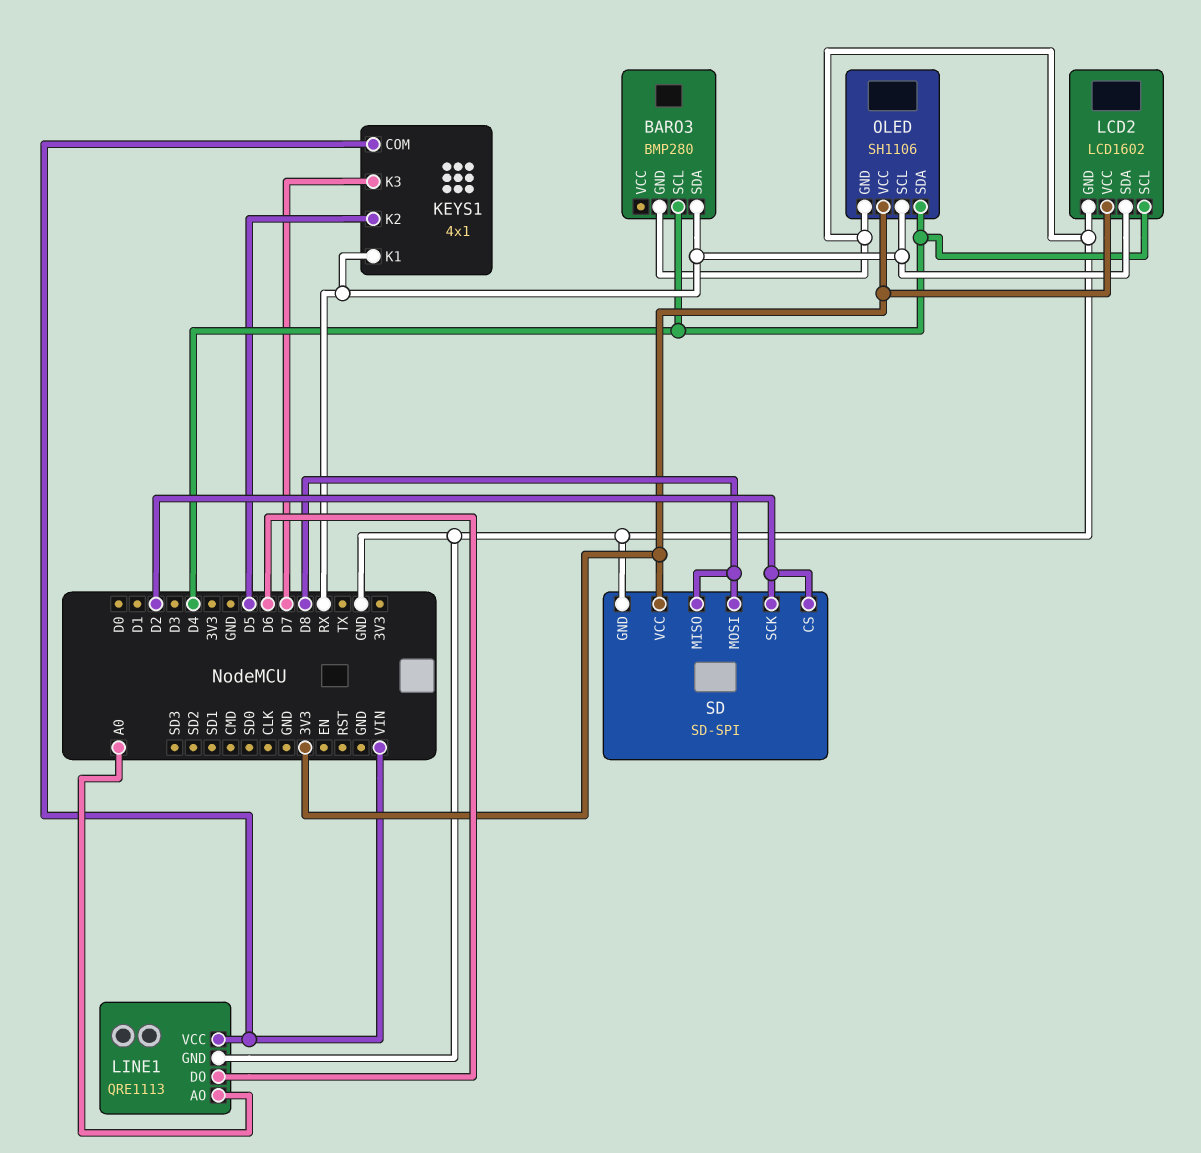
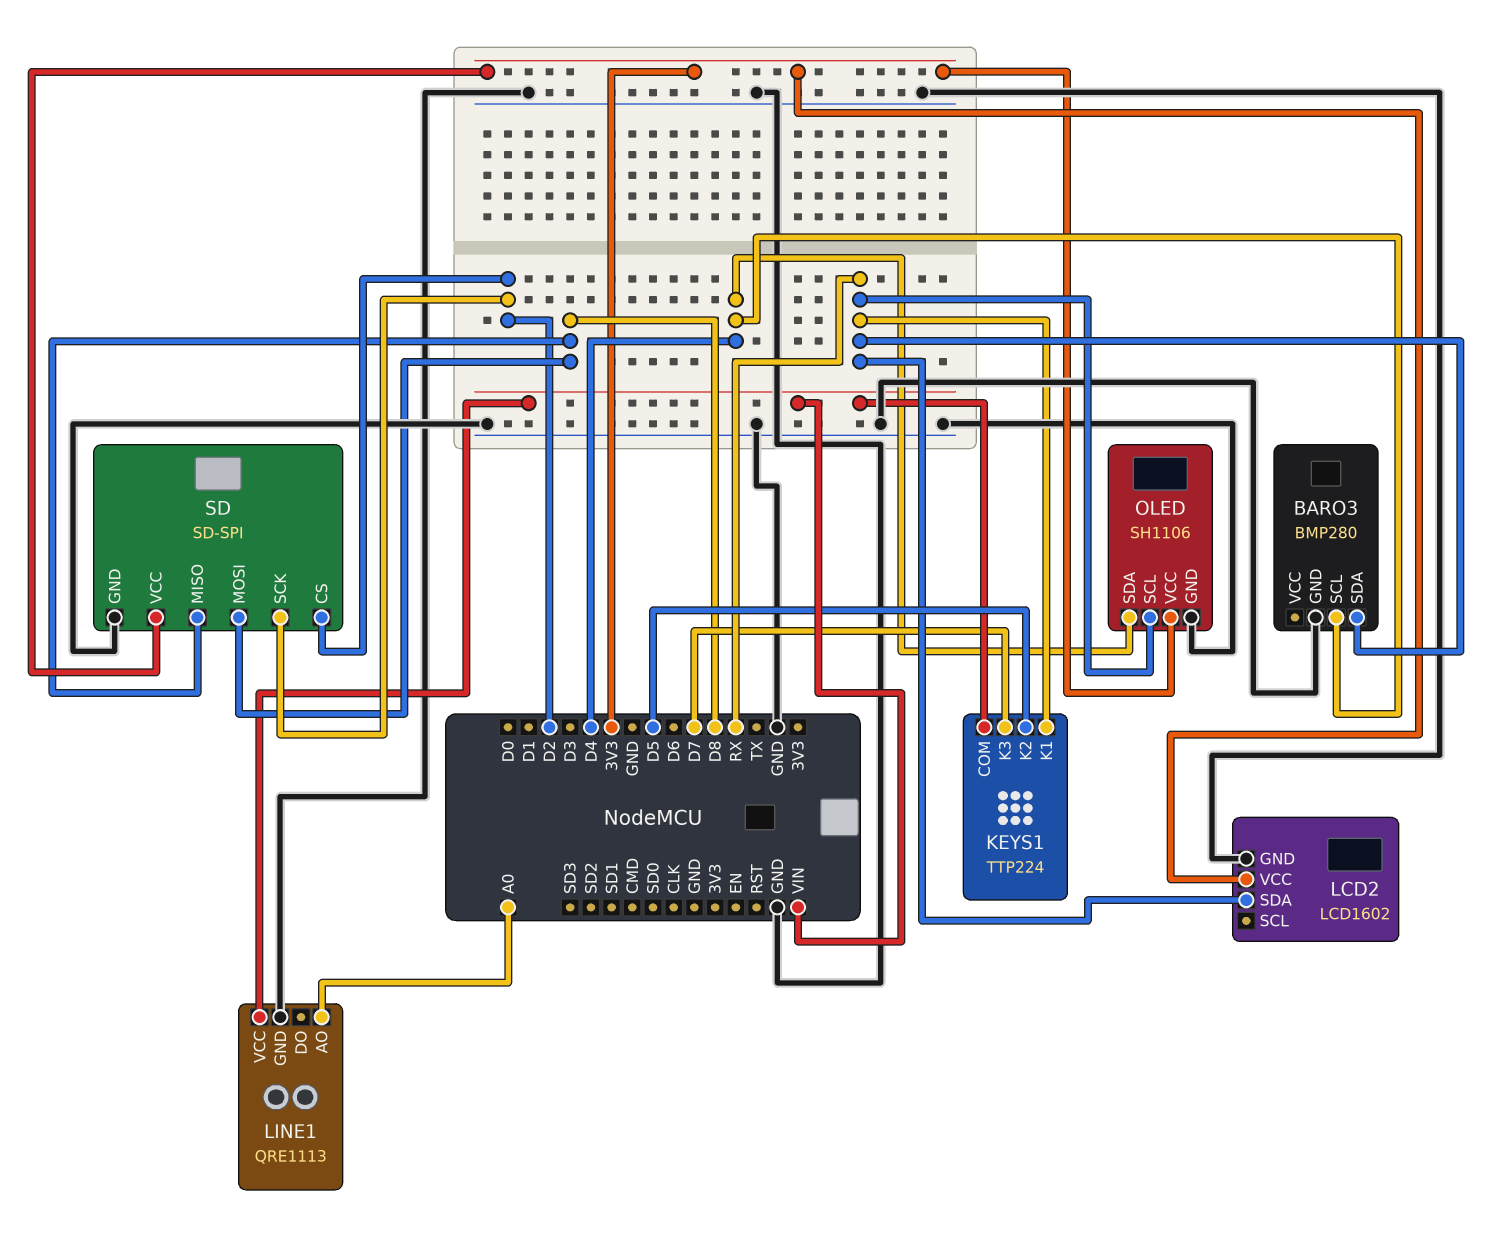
KEYS1: 4x1 -> TTP224
LCD2 pin SCL: D4 -> none
LINE1 pin DO: D6 -> none

